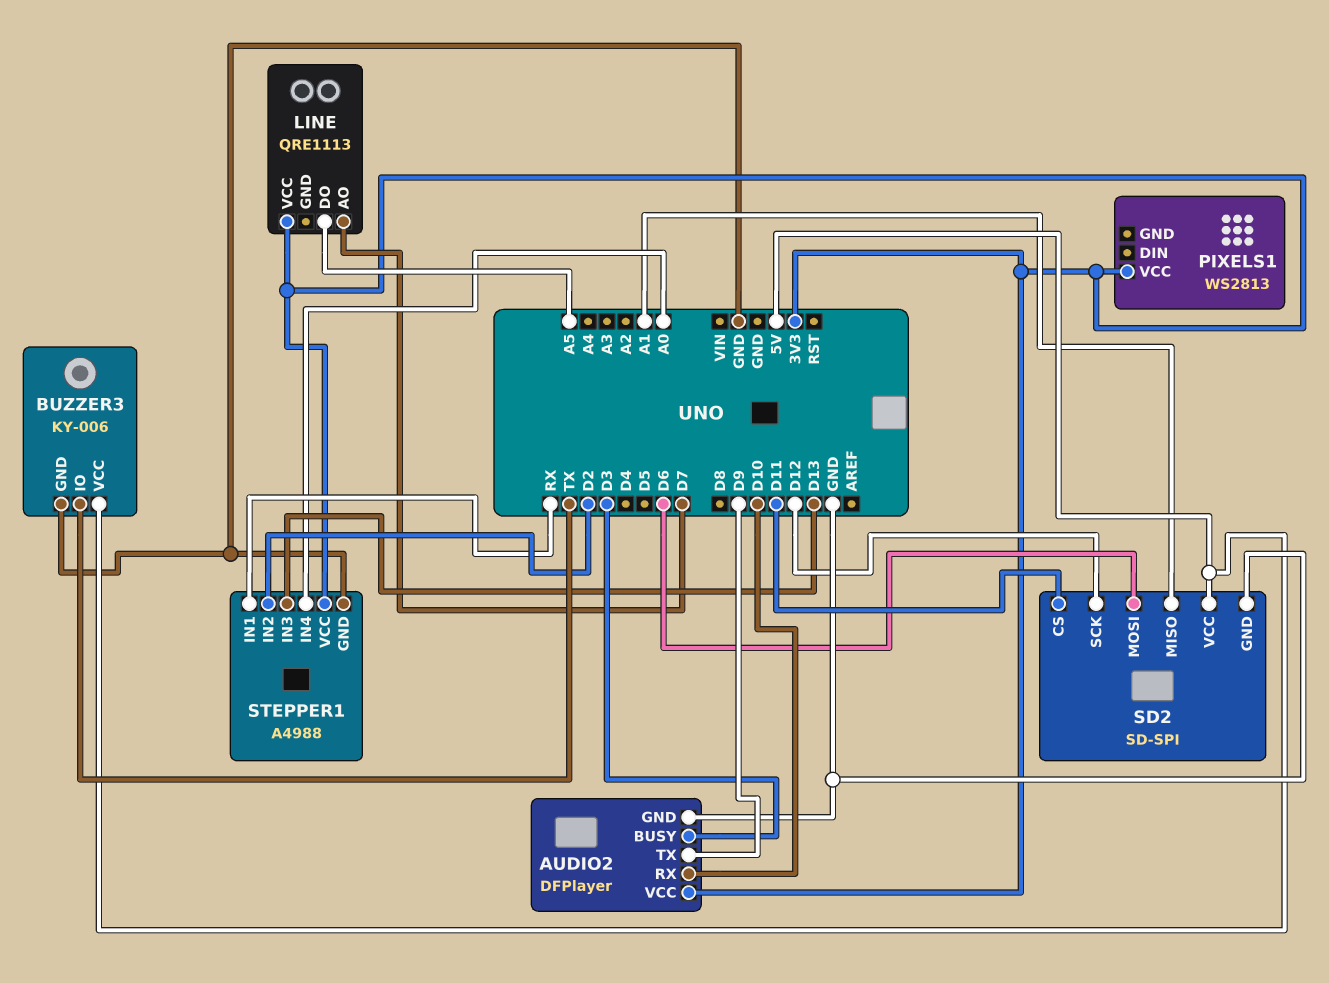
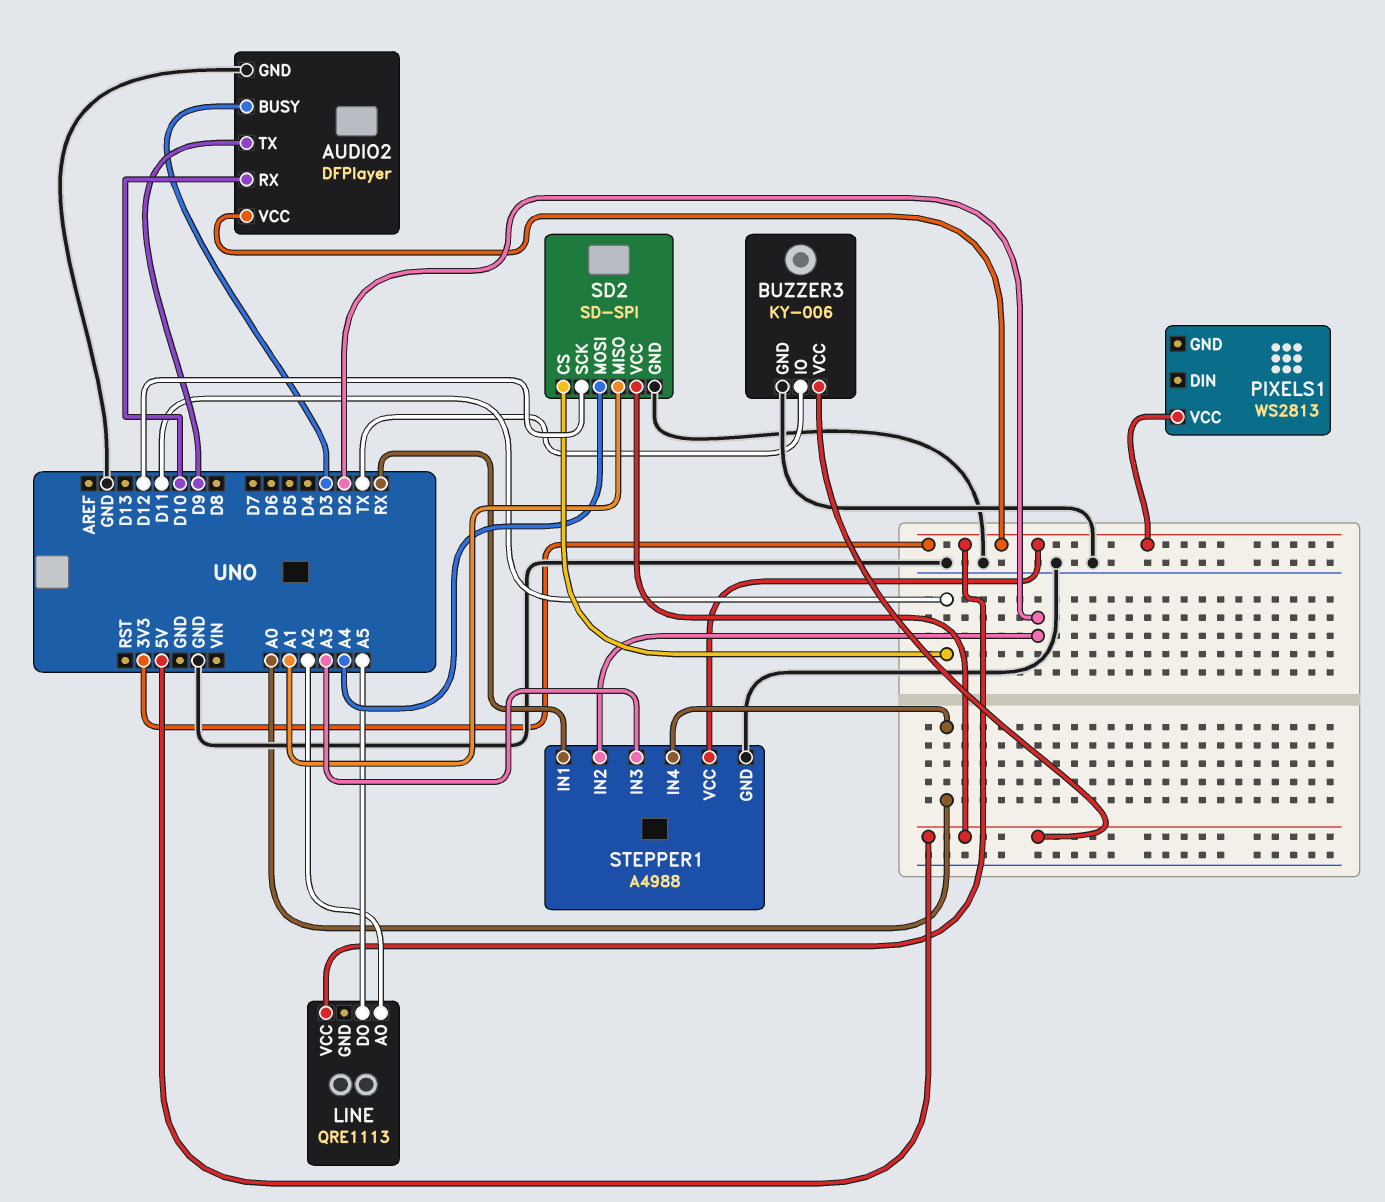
LINE pin AO: D7 -> A2
SD2 pin MOSI: D6 -> A4
STEPPER1 pin IN3: D13 -> A3

